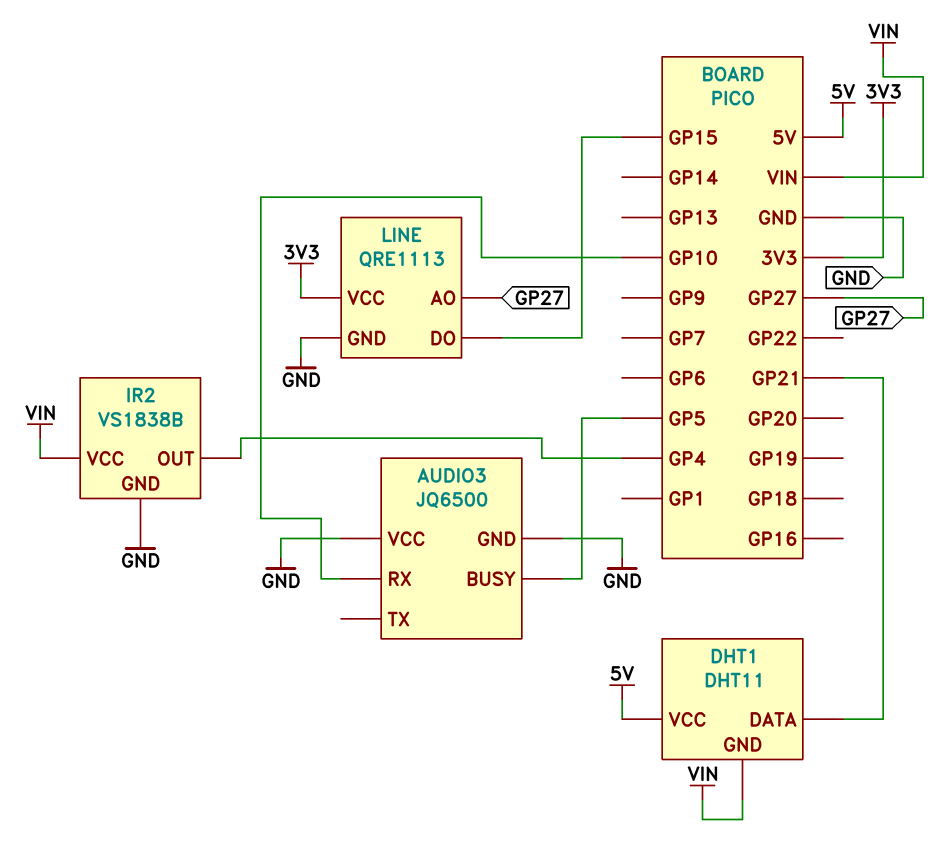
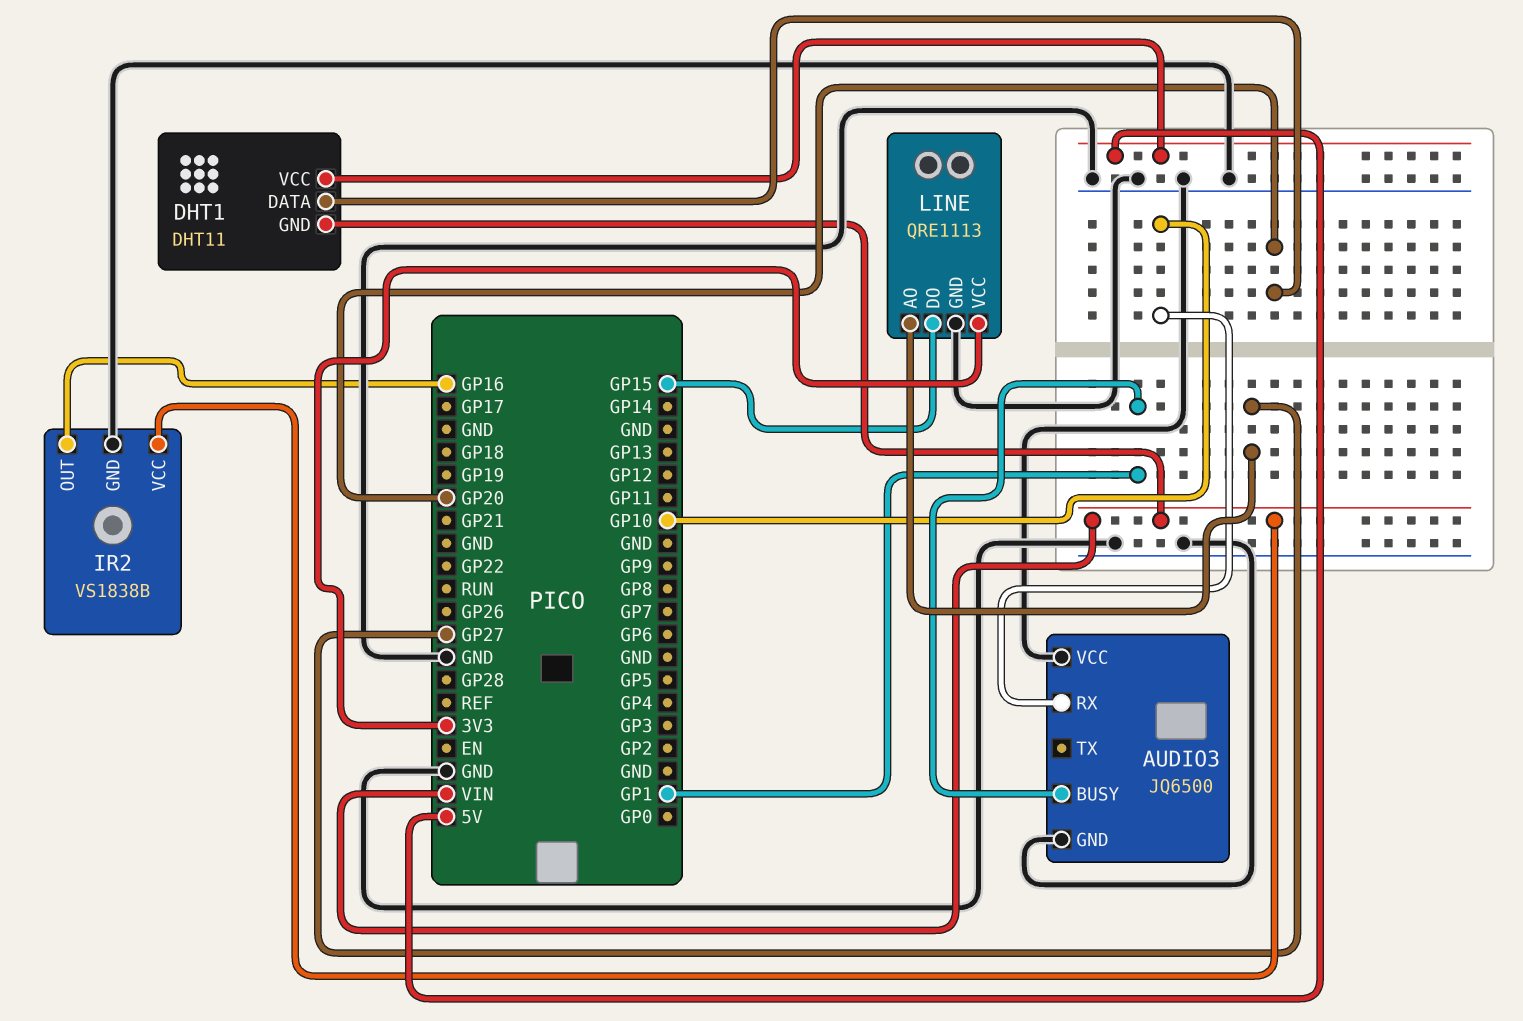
AUDIO3 pin BUSY: GP5 -> GP1
DHT1 pin DATA: GP21 -> GP20
IR2 pin OUT: GP4 -> GP16

